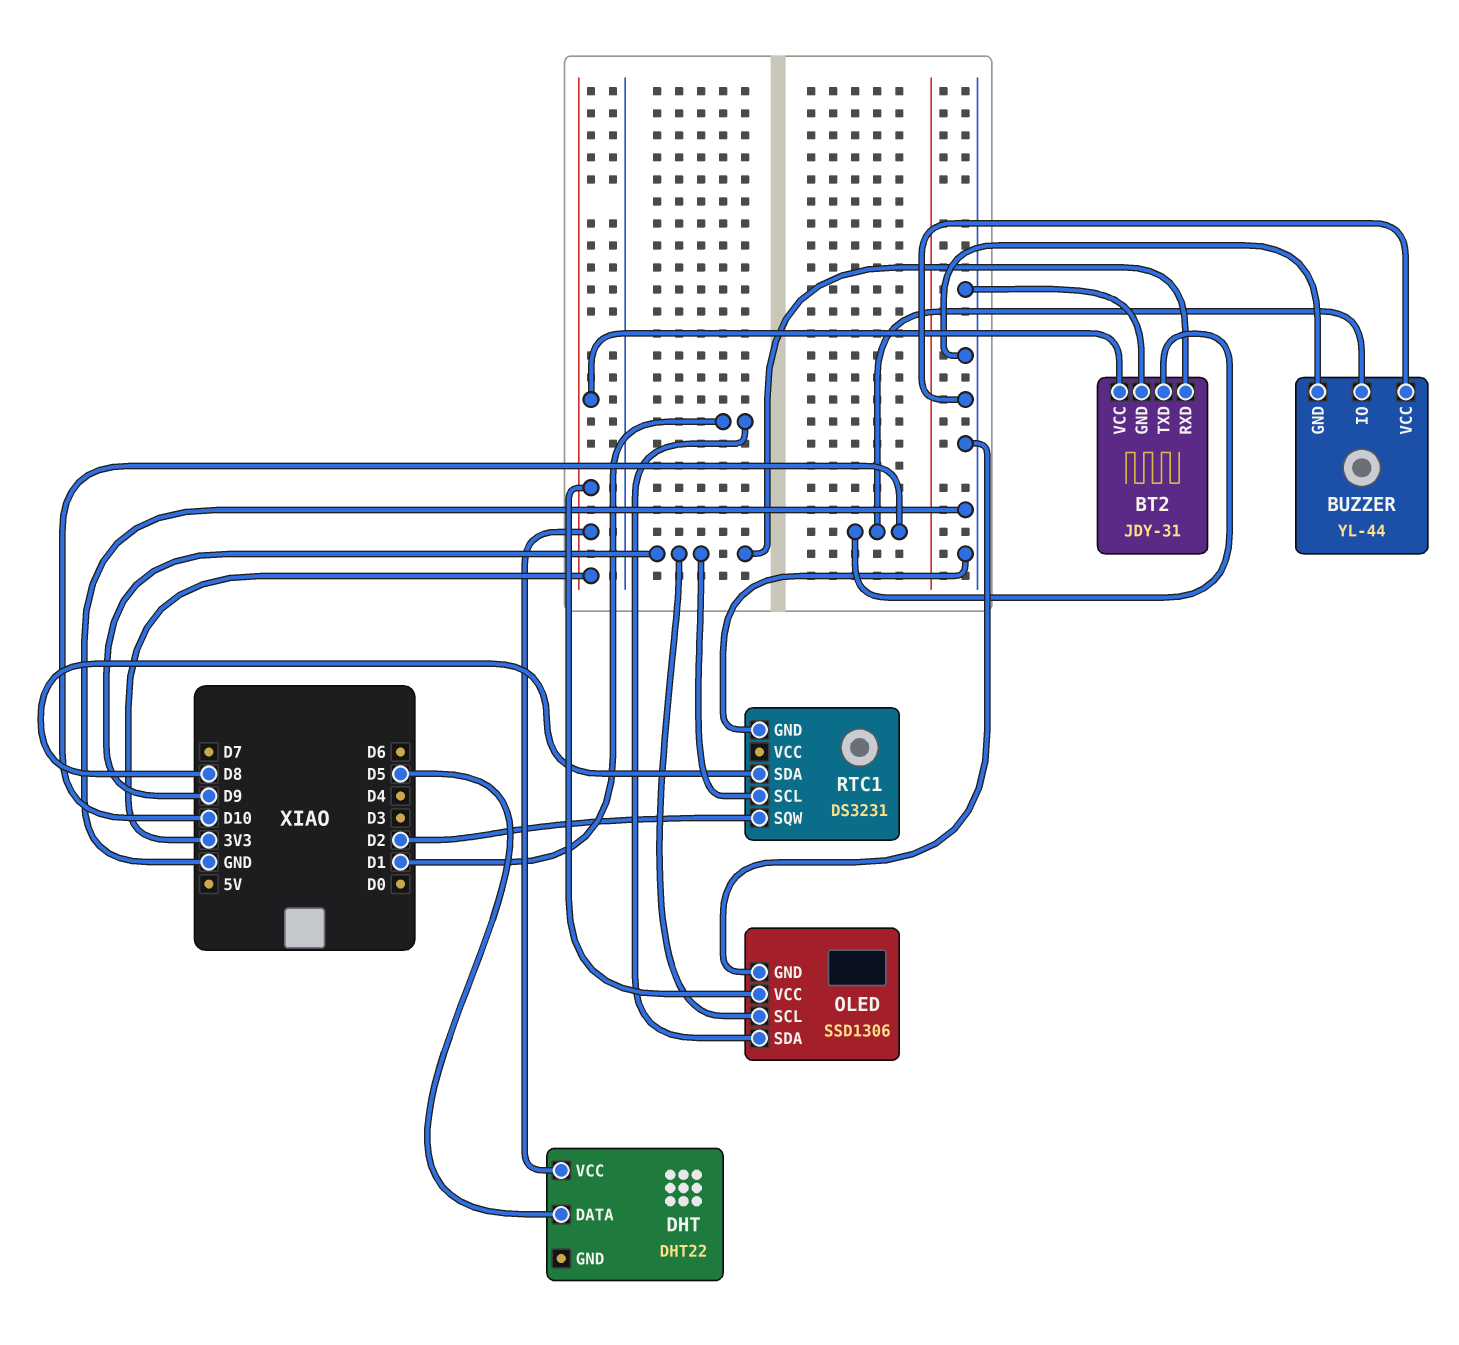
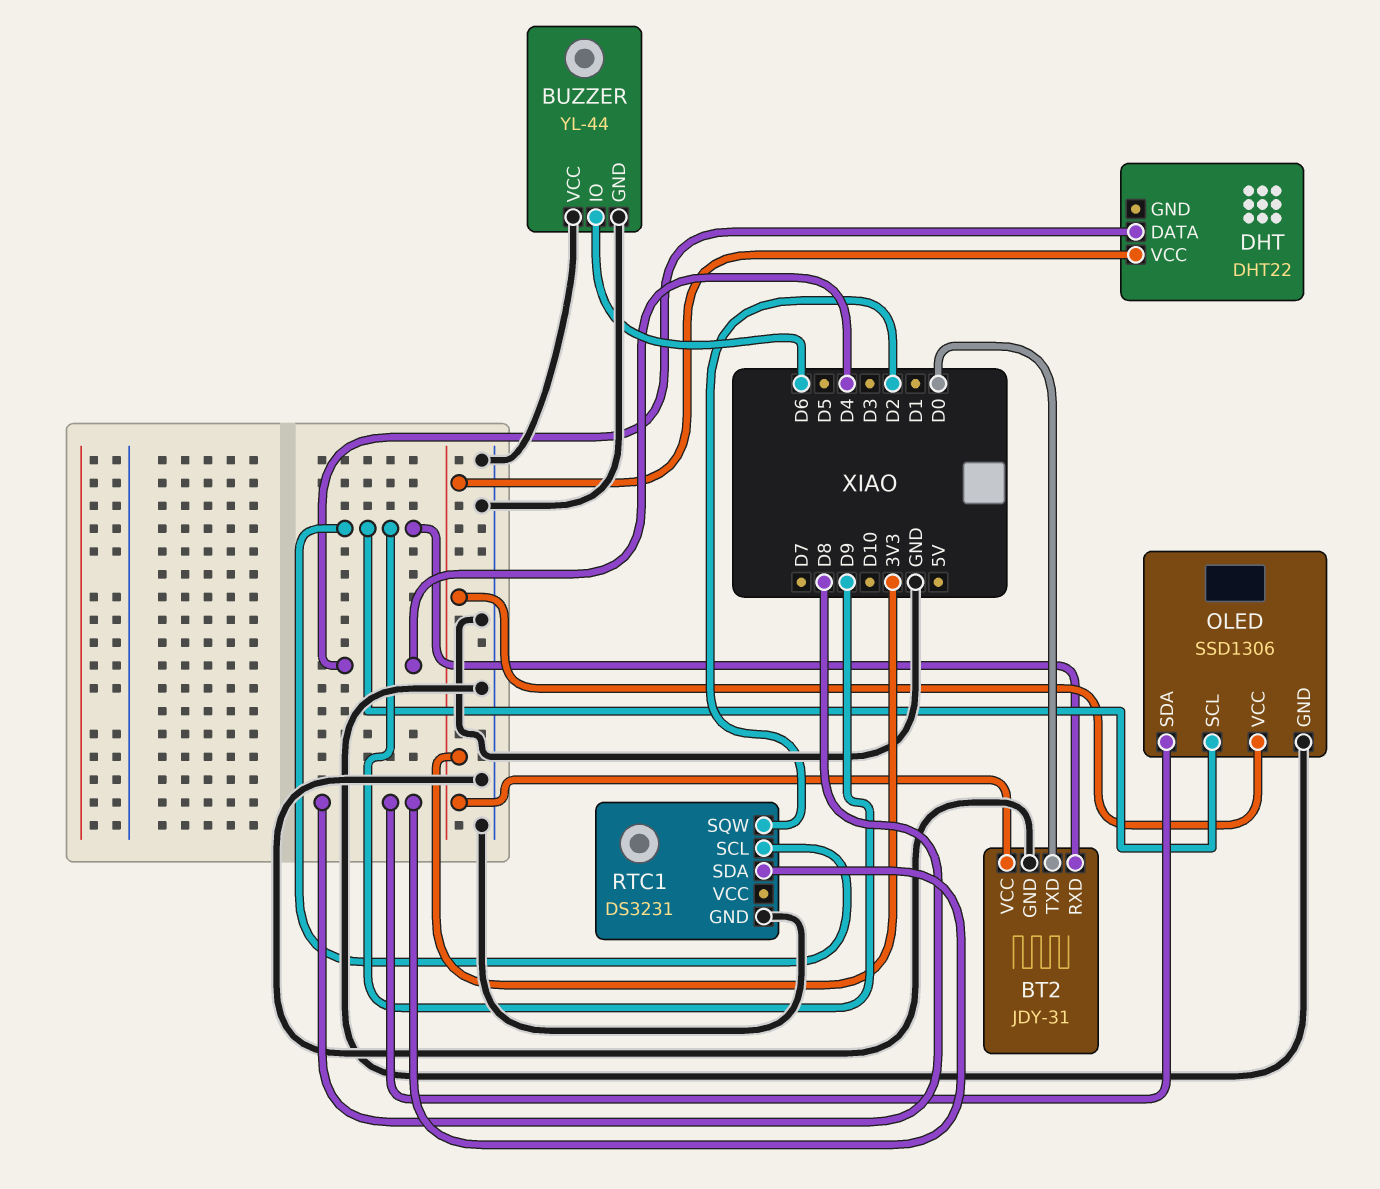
BT2 pin TXD: D10 -> D0
BUZZER pin IO: D10 -> D6
DHT pin DATA: D5 -> D4
OLED pin SDA: D1 -> D8

